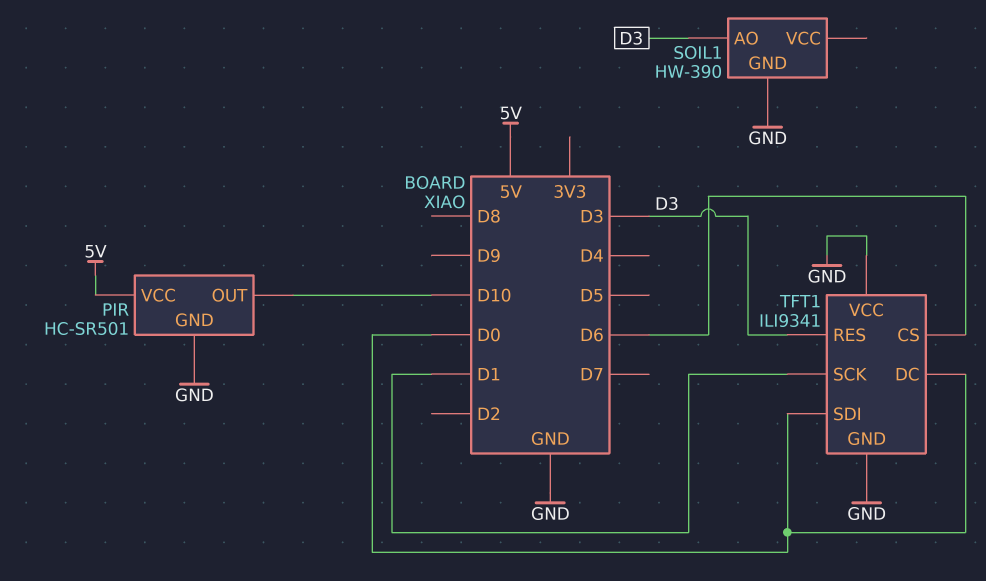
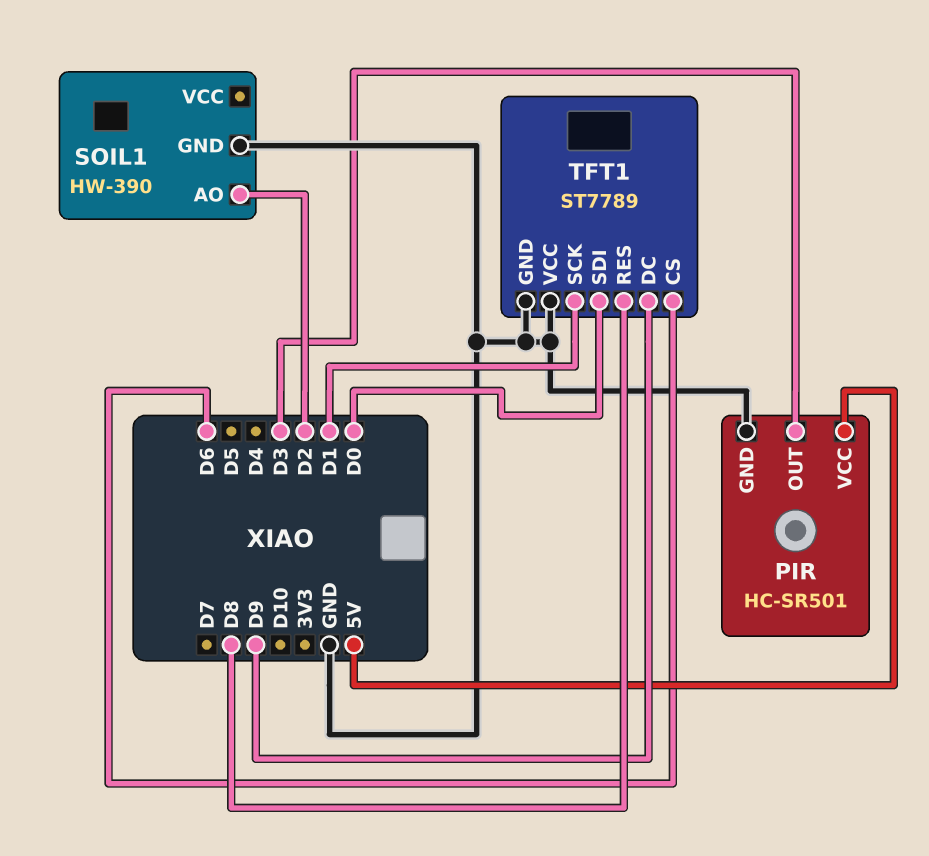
PIR pin OUT: D10 -> D3
SOIL1 pin AO: D3 -> D2
TFT1: ILI9341 -> ST7789
TFT1 pin DC: D0 -> D9
TFT1 pin RES: D3 -> D8

